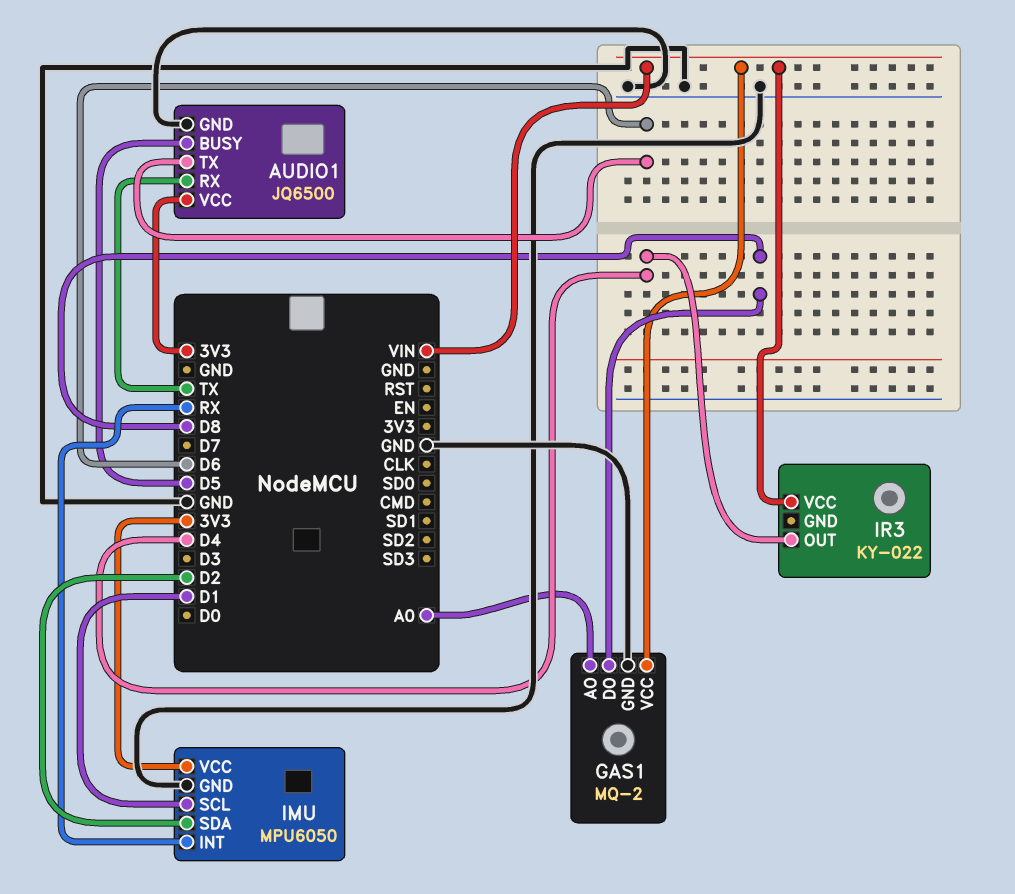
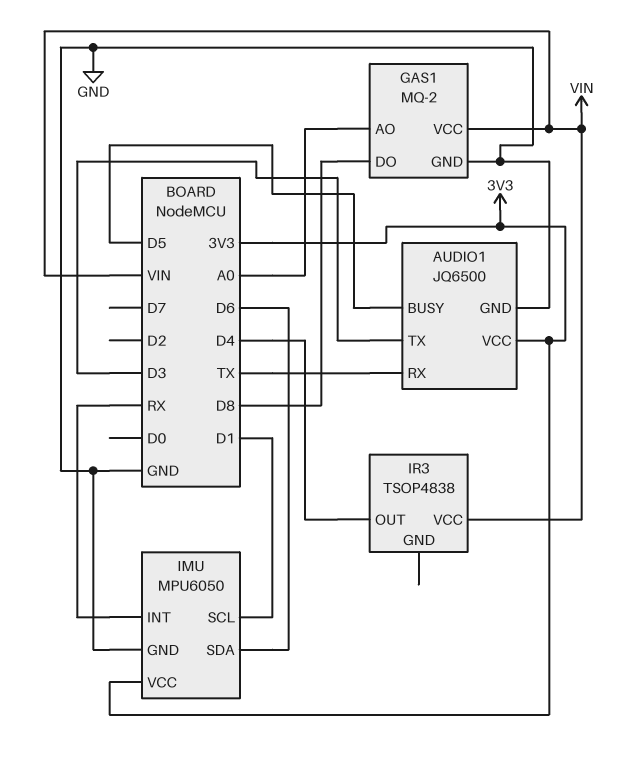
AUDIO1 pin TX: D6 -> D3
IMU pin SDA: D2 -> D6
IR3: KY-022 -> TSOP4838

